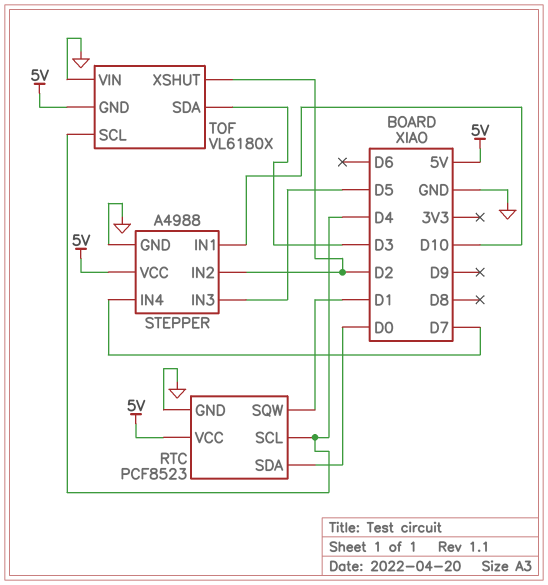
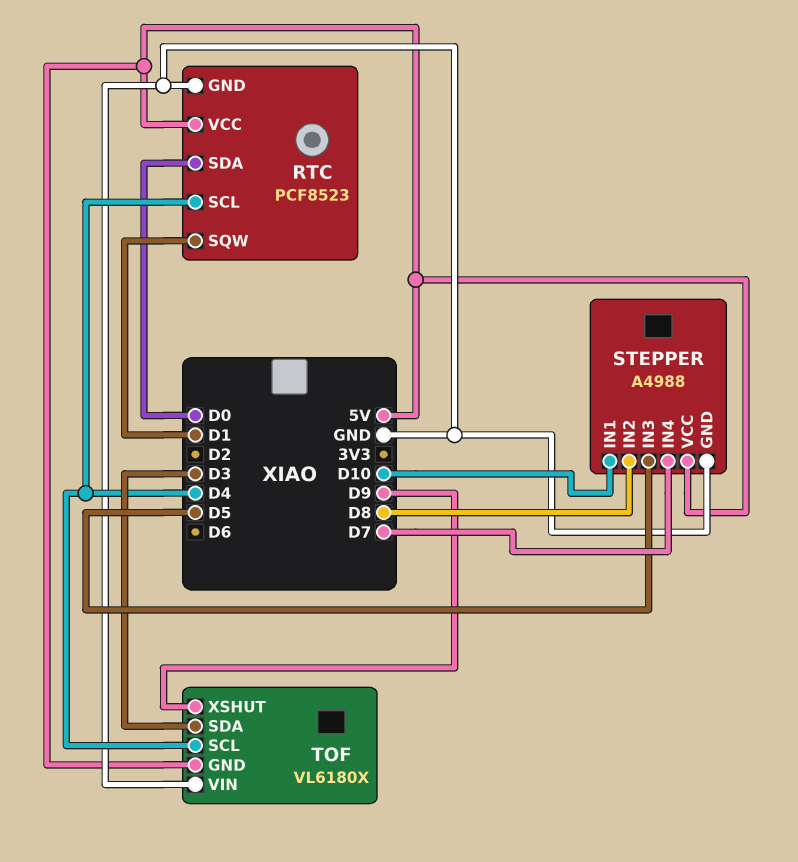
STEPPER pin IN2: D2 -> D8
TOF pin XSHUT: D2 -> D9

